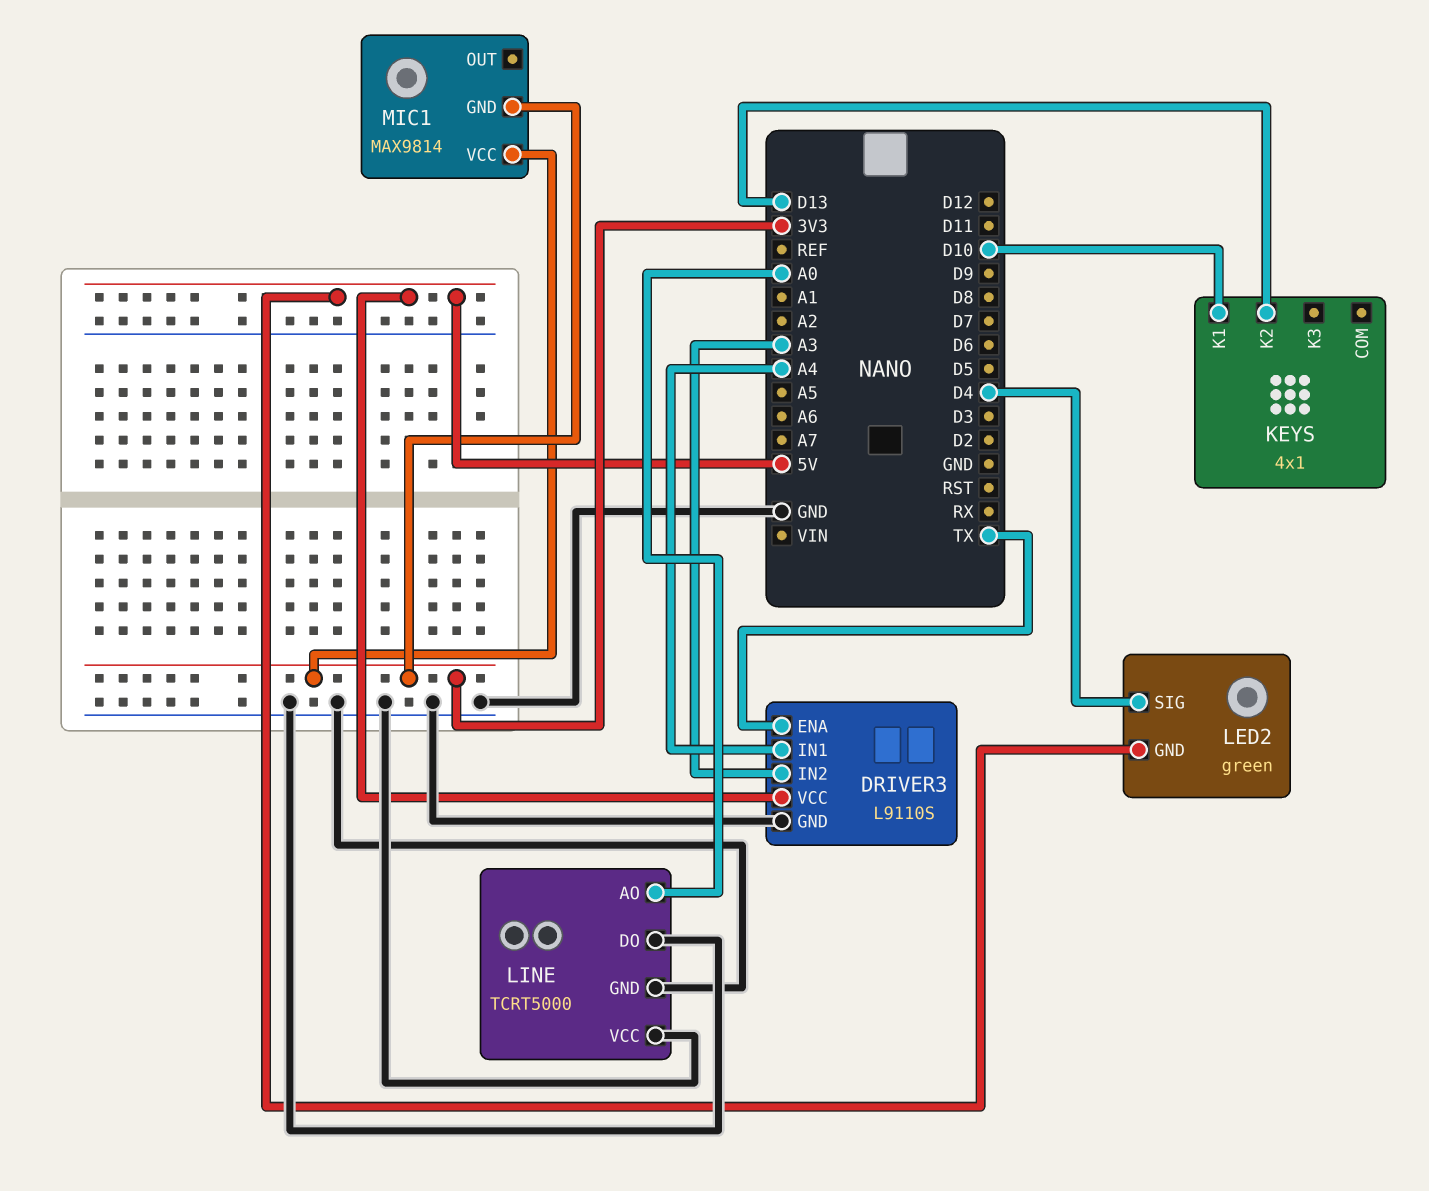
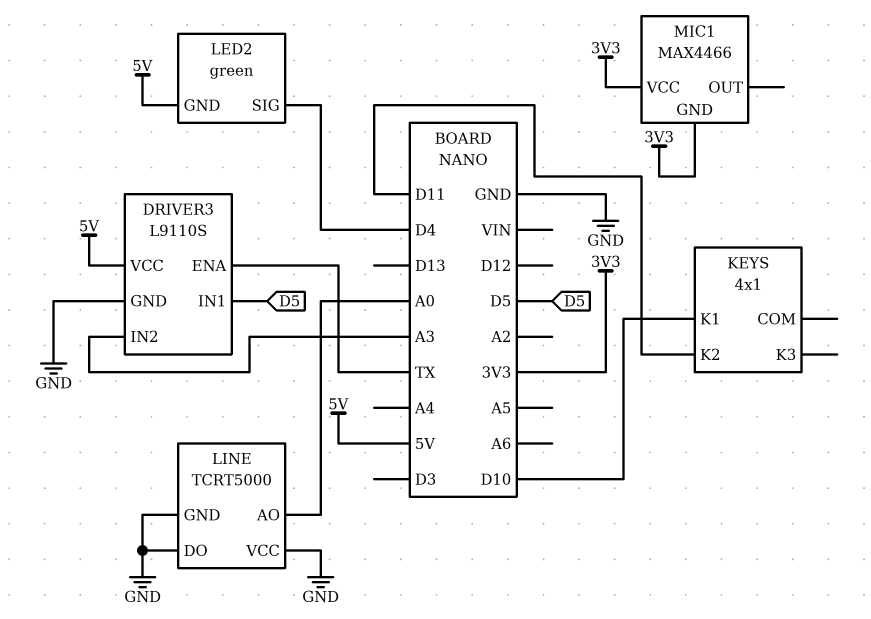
DRIVER3 pin IN1: A4 -> D5
KEYS pin K2: D13 -> D11
MIC1: MAX9814 -> MAX4466

